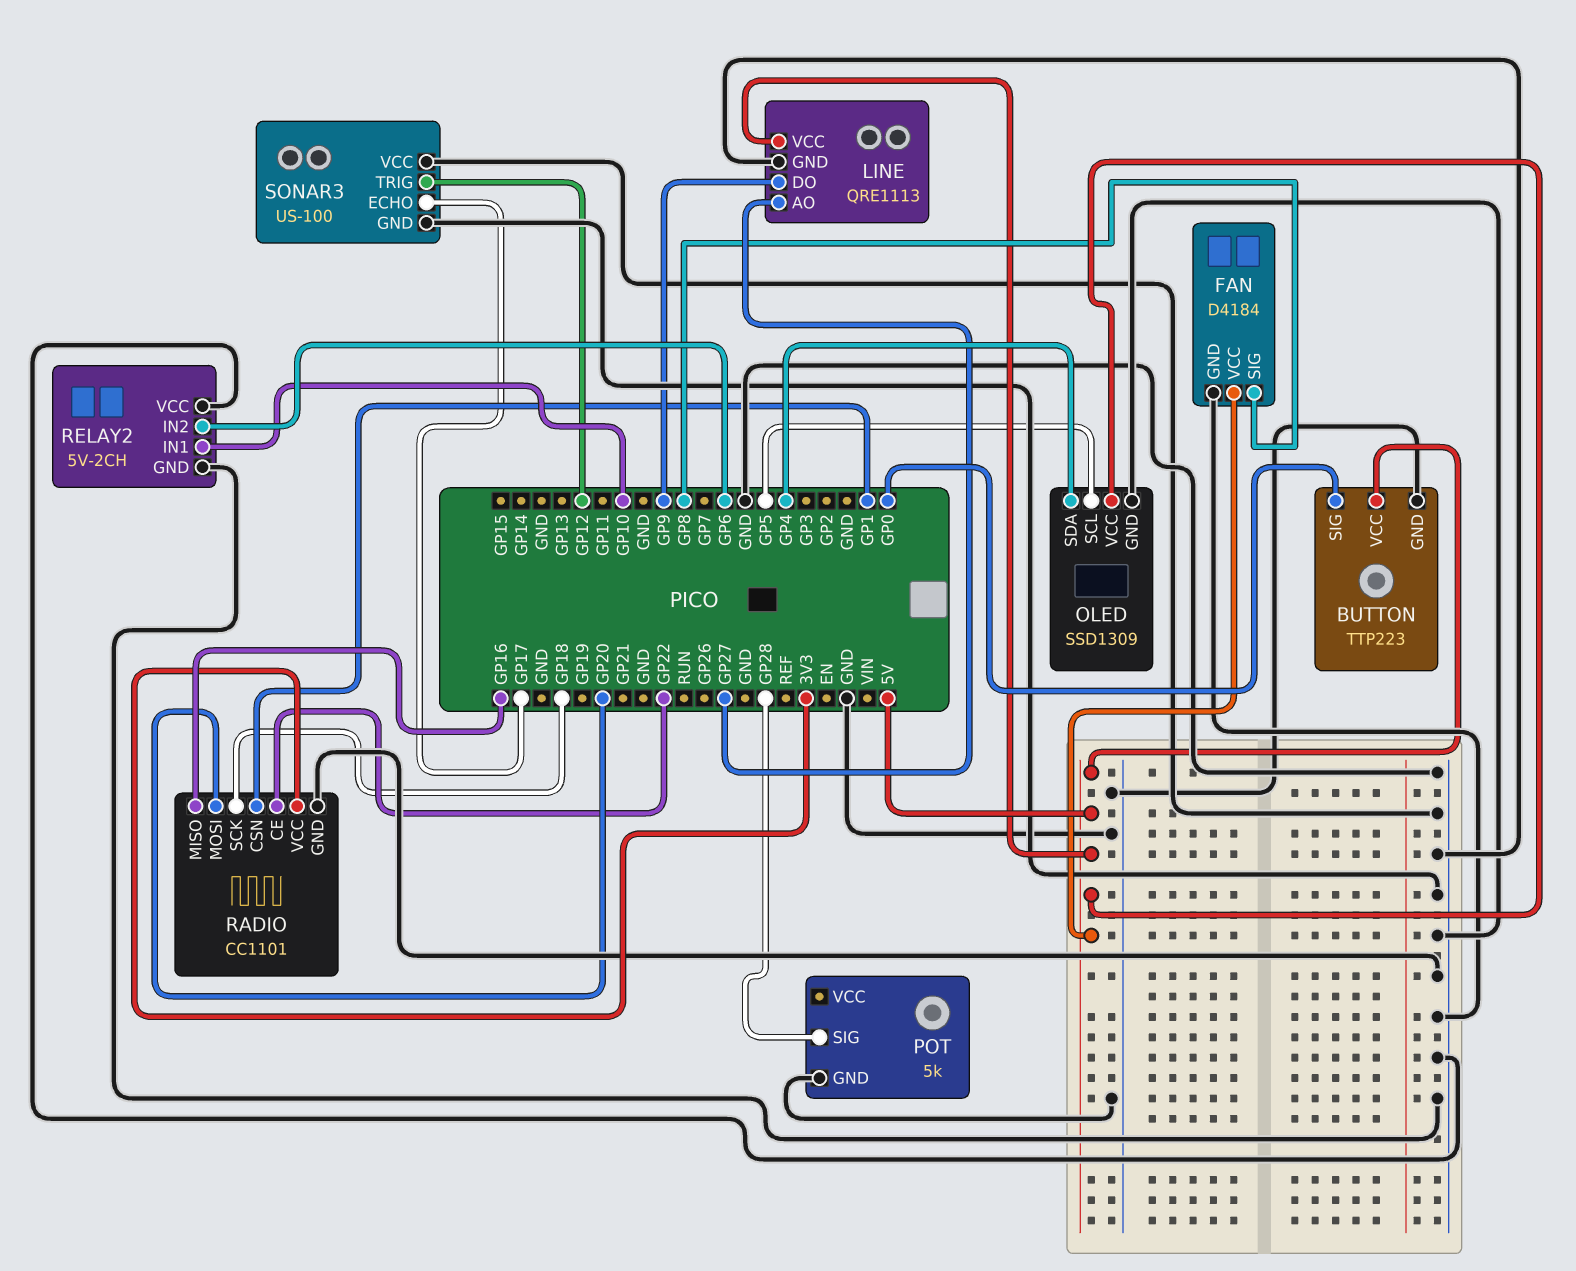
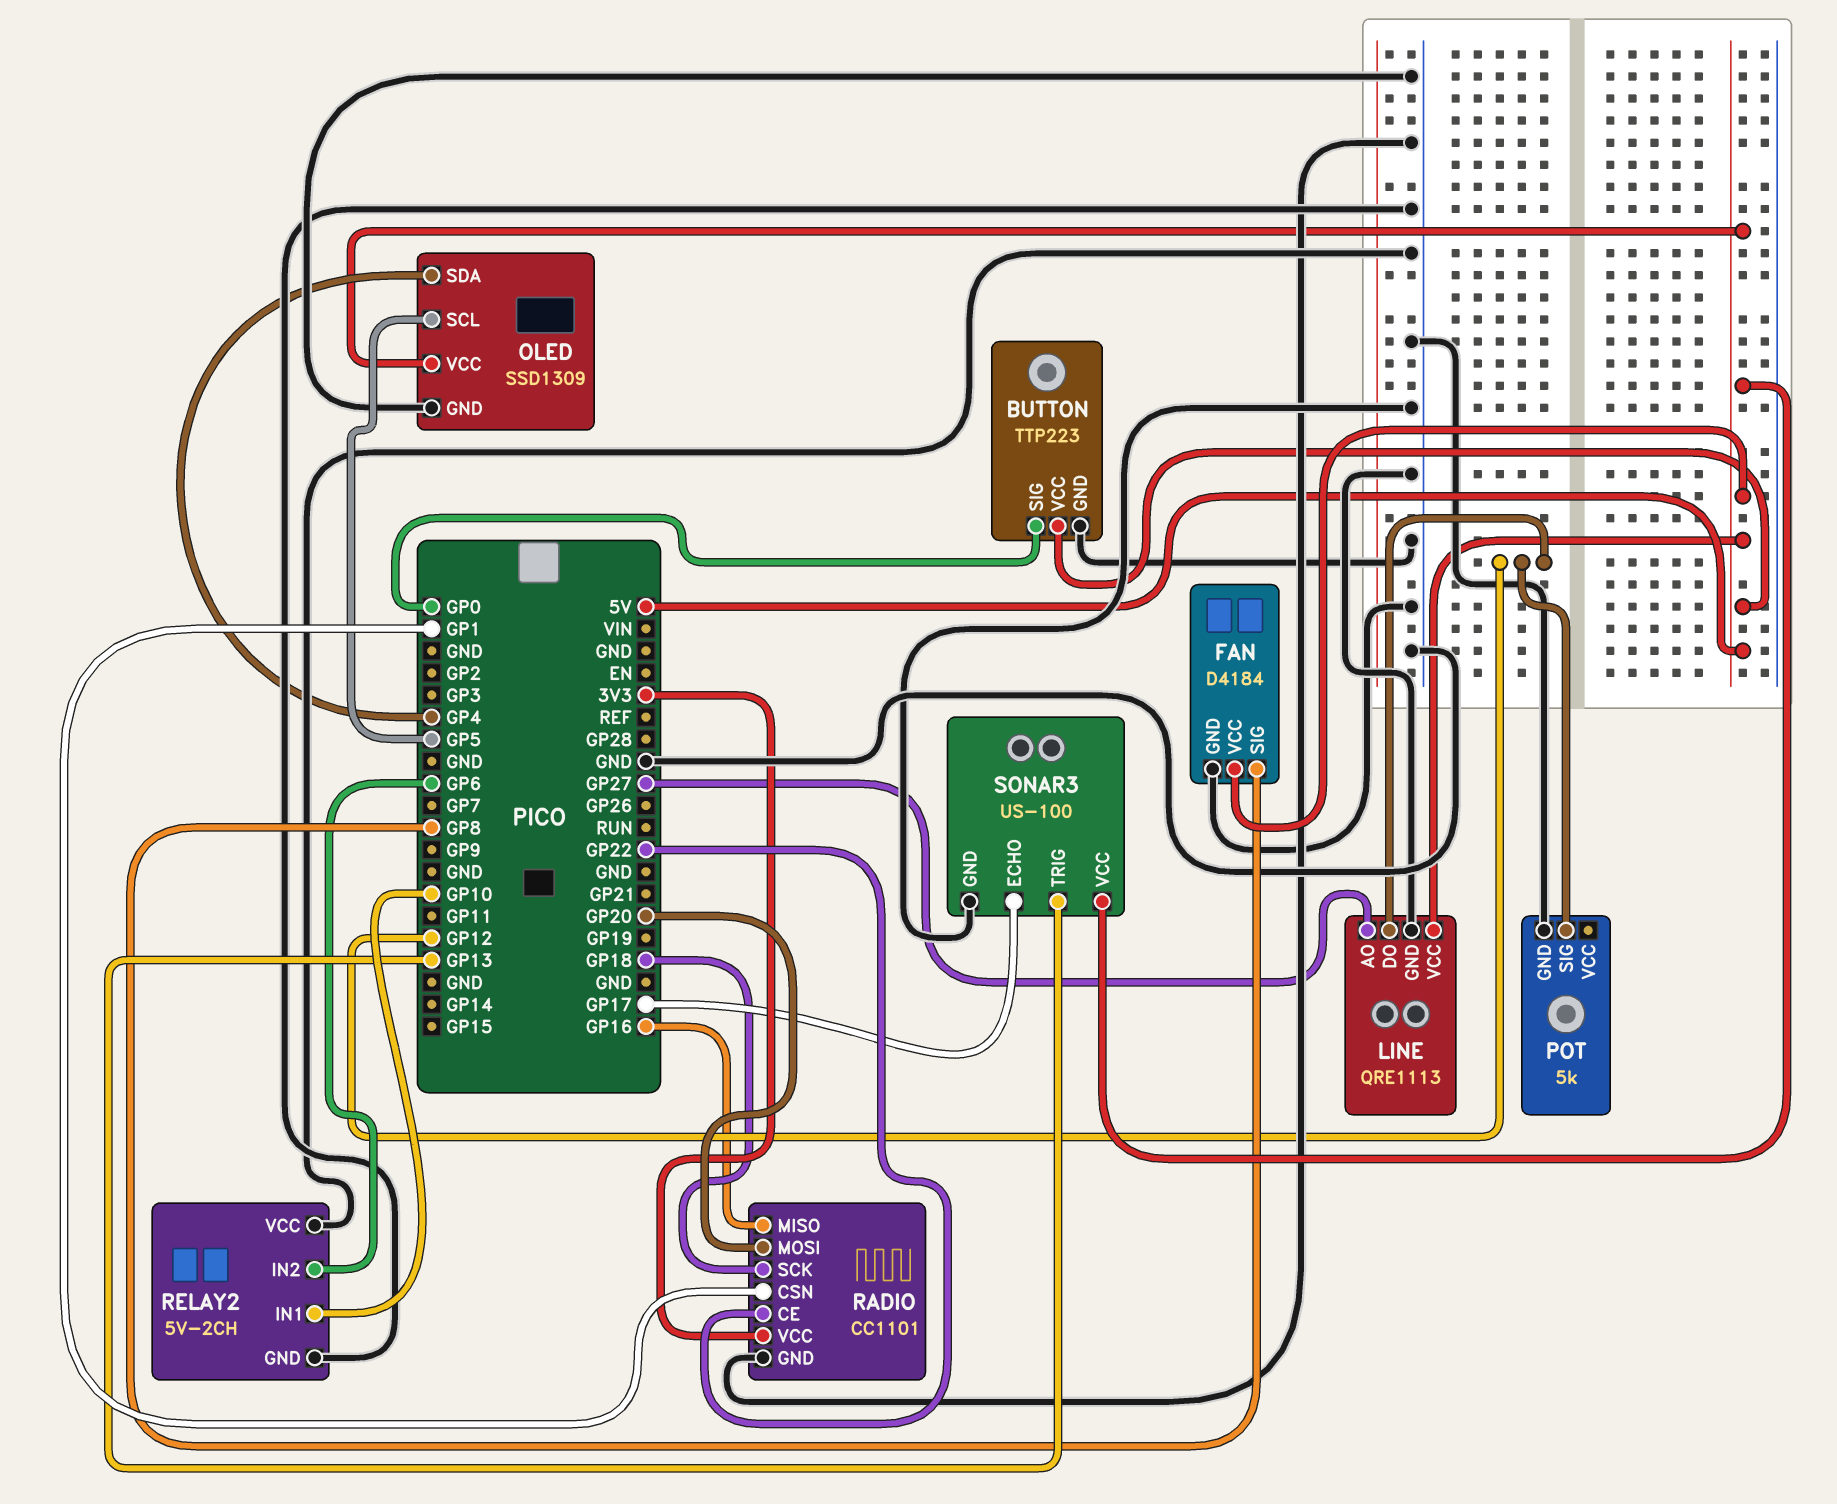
LINE pin DO: GP9 -> GP12
POT pin SIG: GP28 -> GP12
SONAR3 pin TRIG: GP12 -> GP13
SONAR3 pin VCC: GND -> 5V

